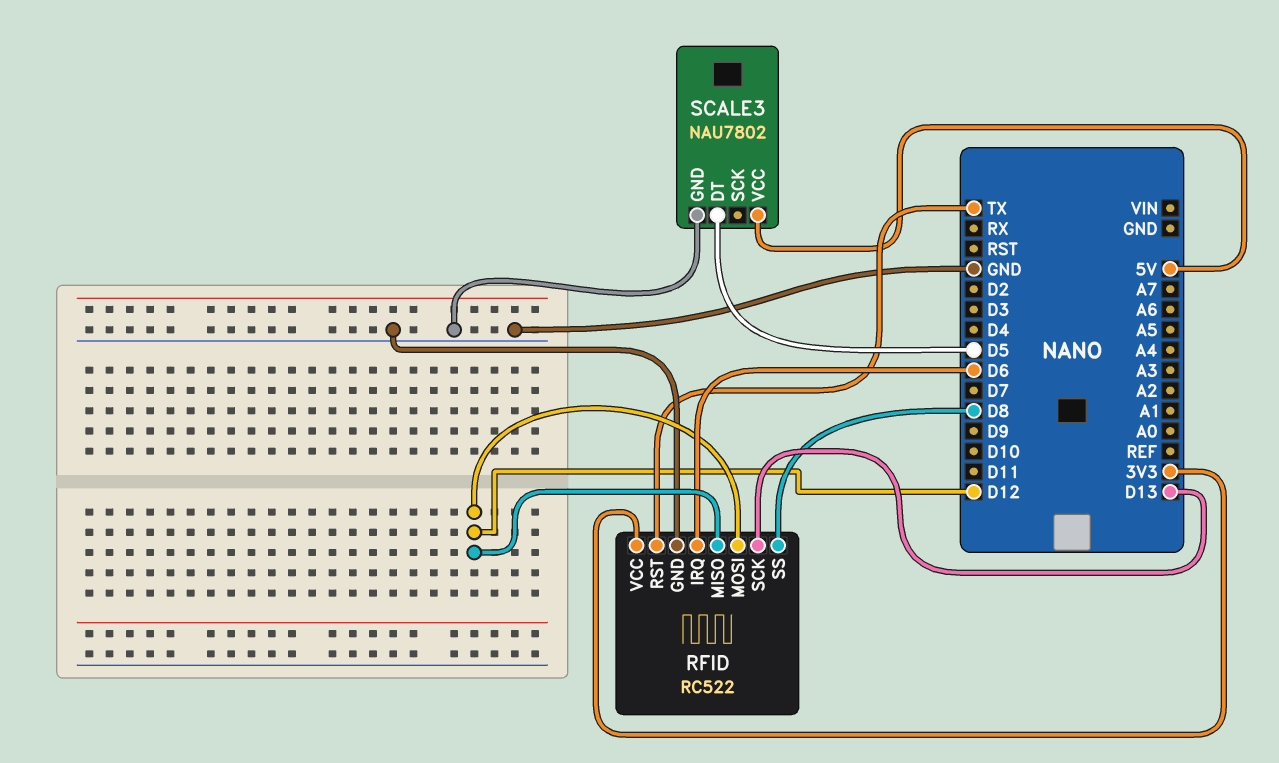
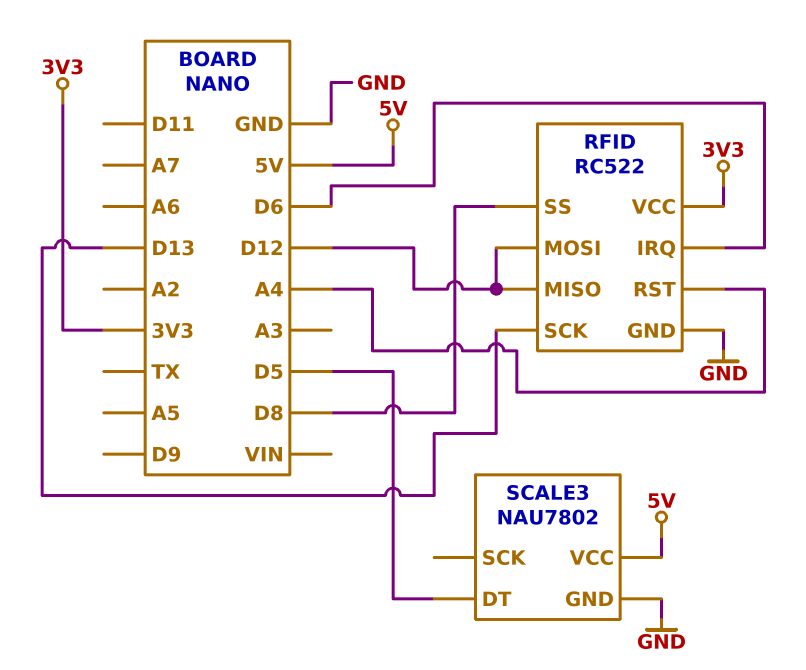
RFID pin RST: TX -> A4

